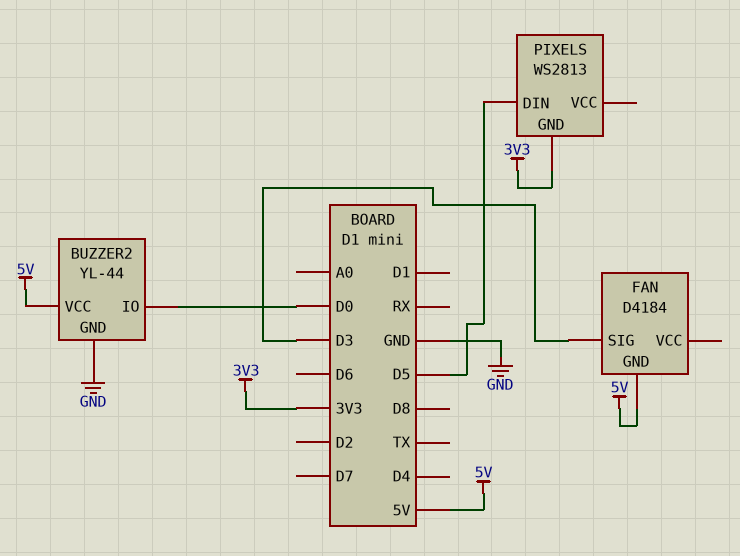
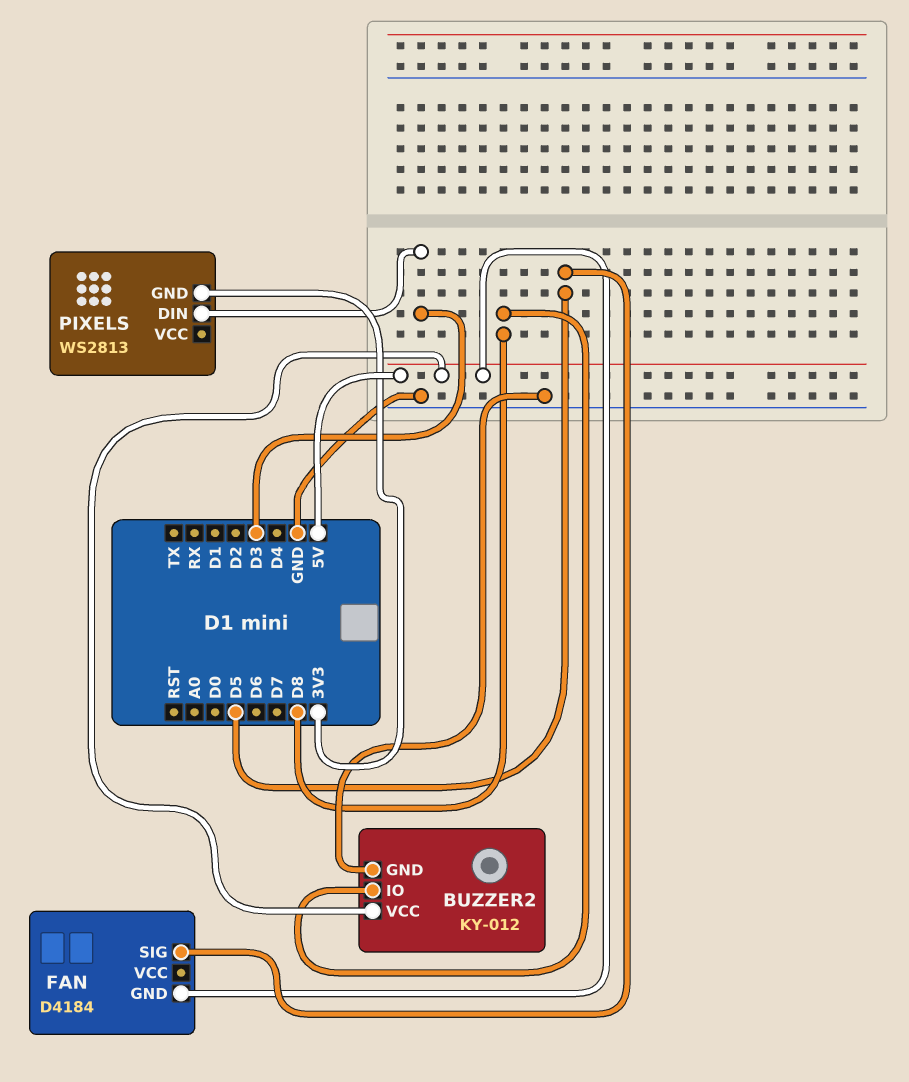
BUZZER2: YL-44 -> KY-012
BUZZER2 pin IO: D0 -> D8
FAN pin SIG: D3 -> D5
PIXELS pin DIN: D5 -> D3

